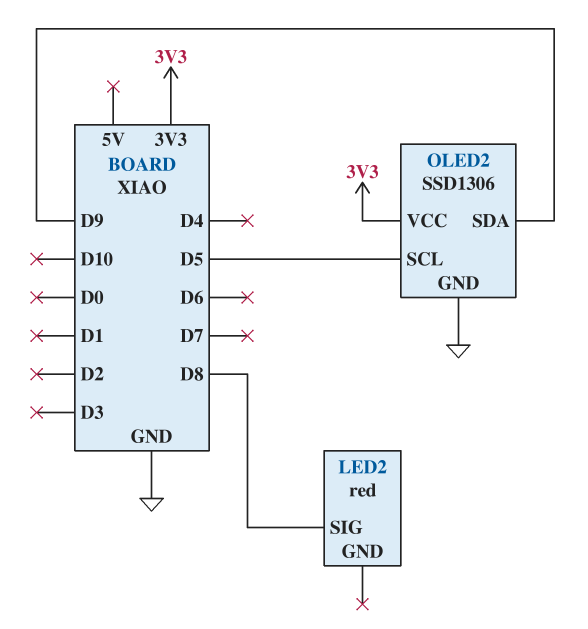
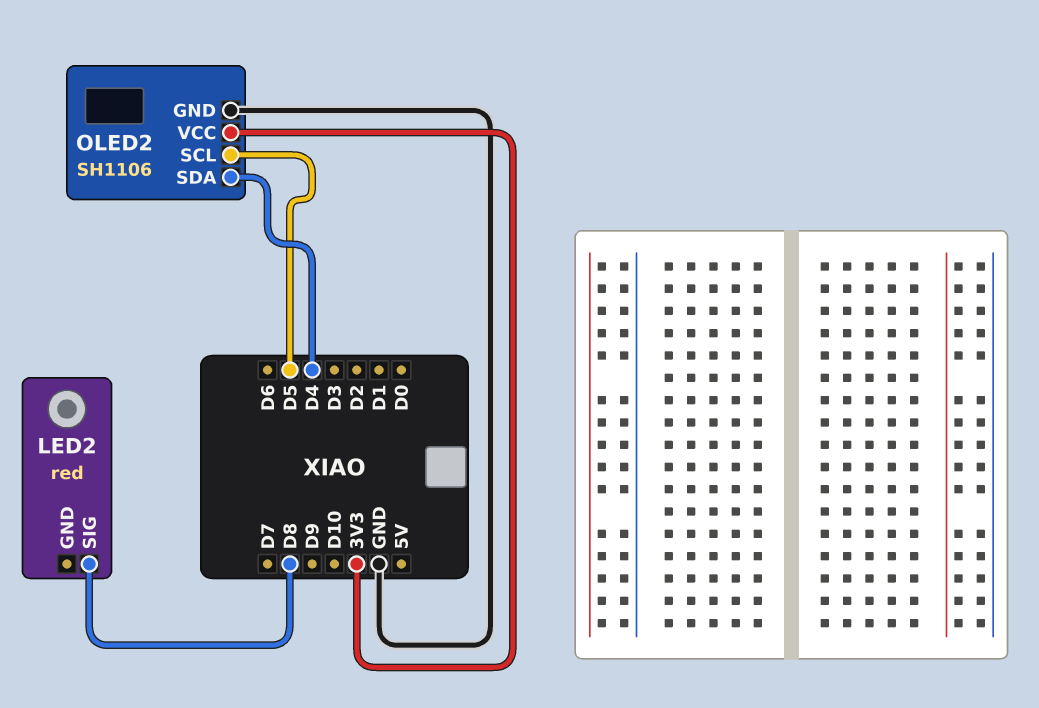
OLED2: SSD1306 -> SH1106
OLED2 pin SDA: D9 -> D4

